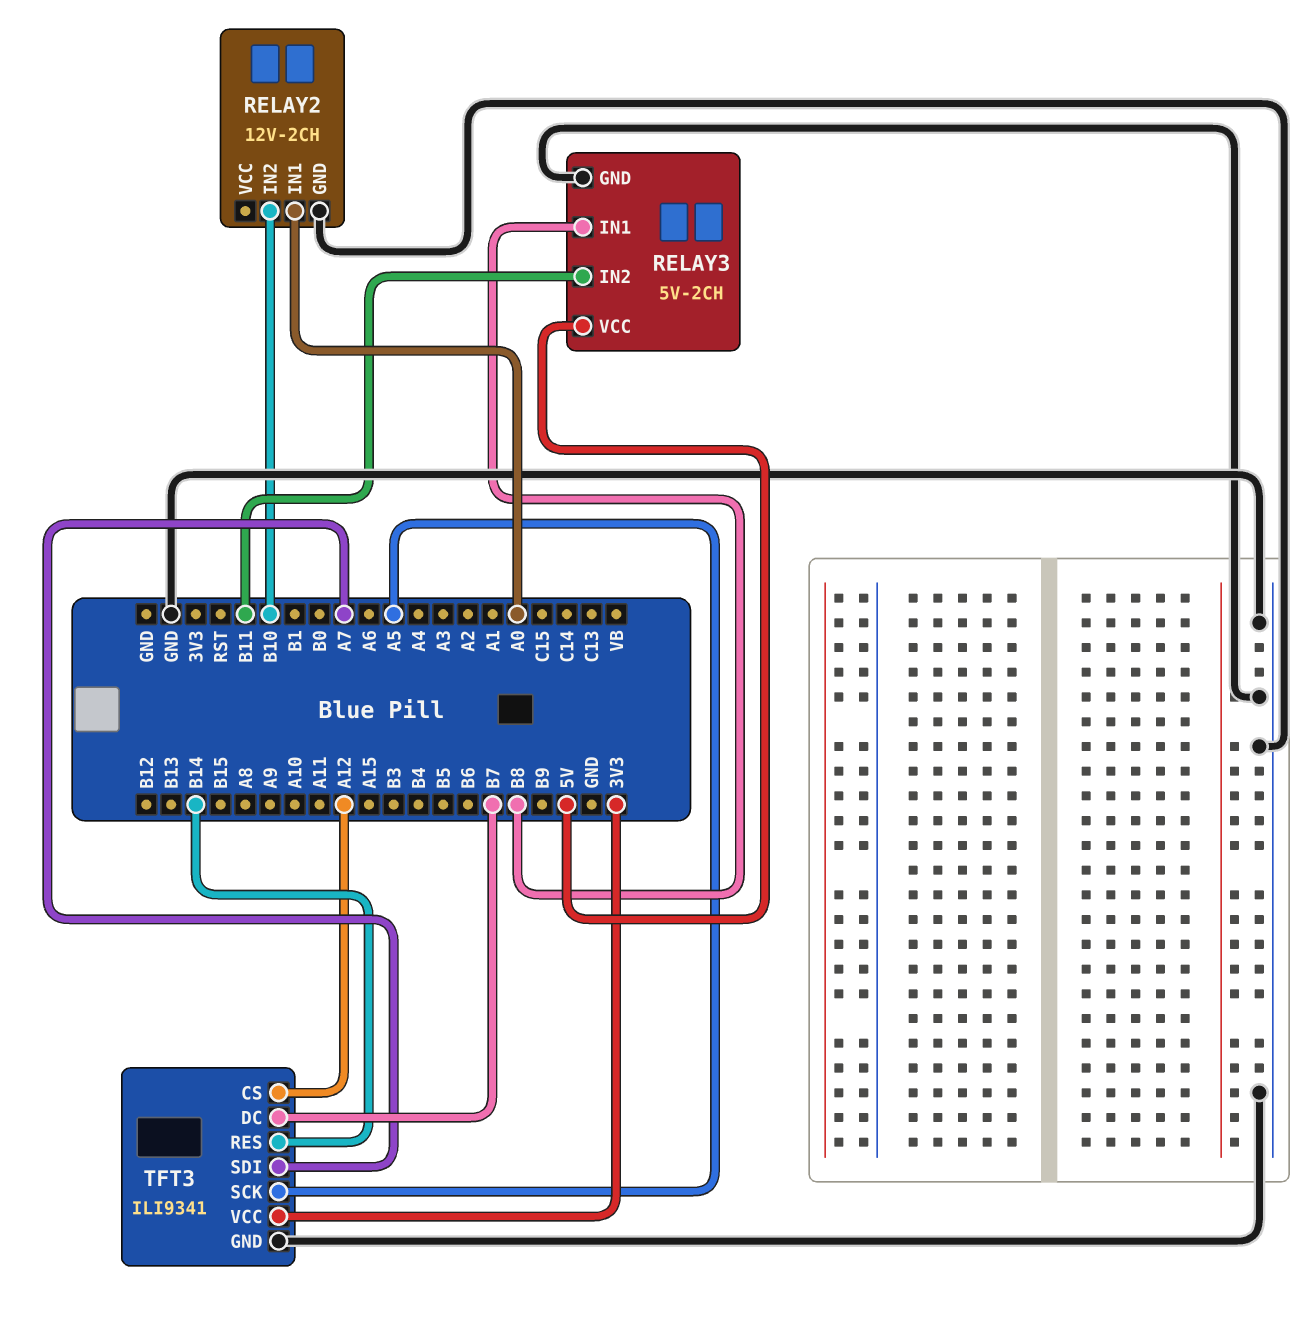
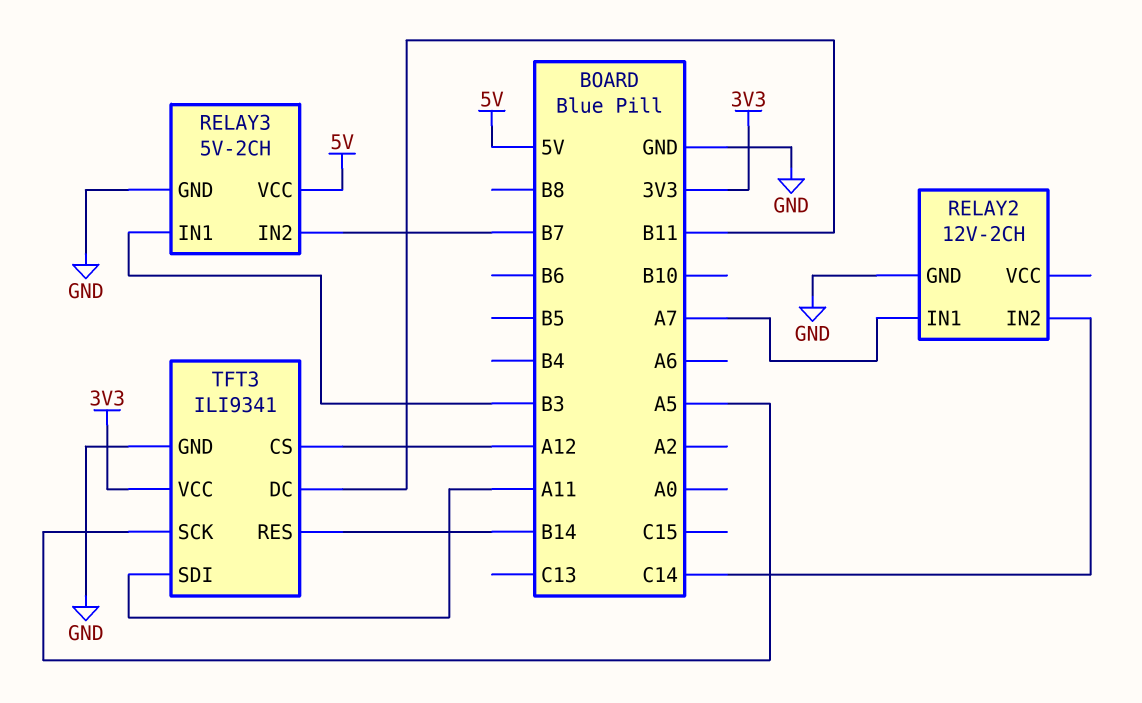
RELAY2 pin IN1: A0 -> A7
RELAY2 pin IN2: B10 -> C14
RELAY3 pin IN1: B8 -> B3
RELAY3 pin IN2: B11 -> B7
TFT3 pin DC: B7 -> B11
TFT3 pin SDI: A7 -> A11

